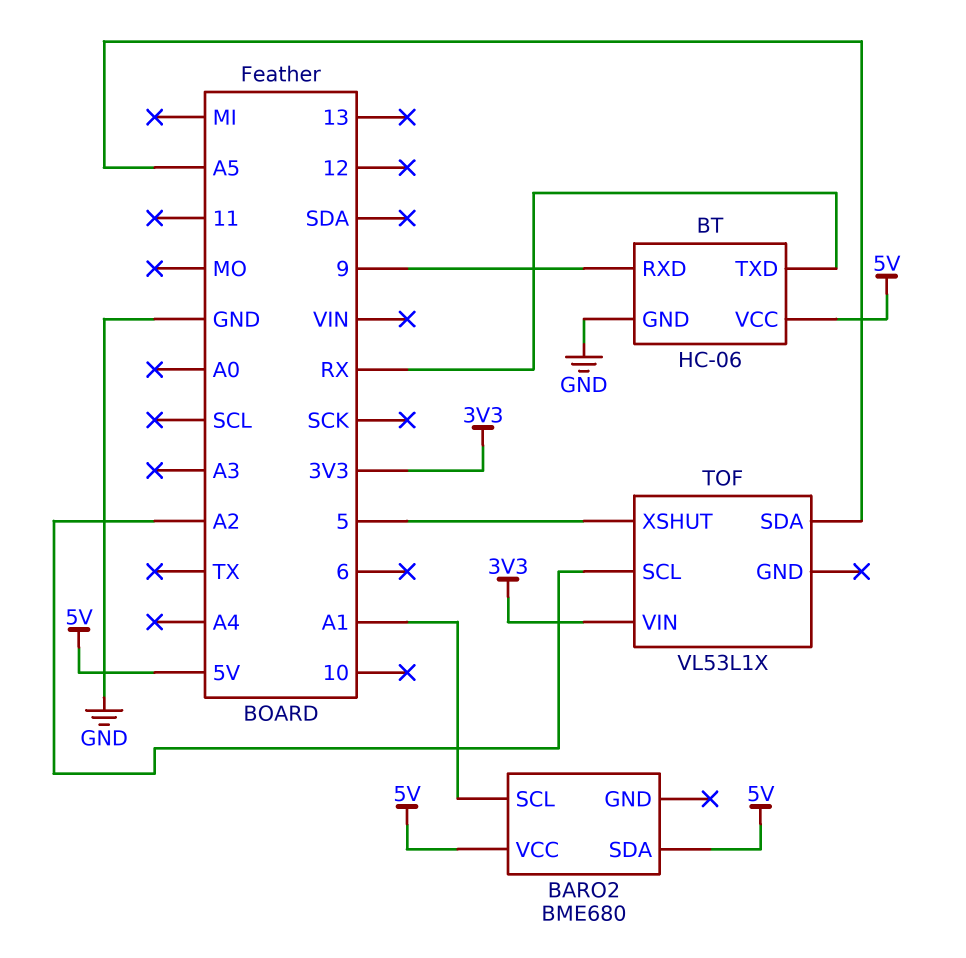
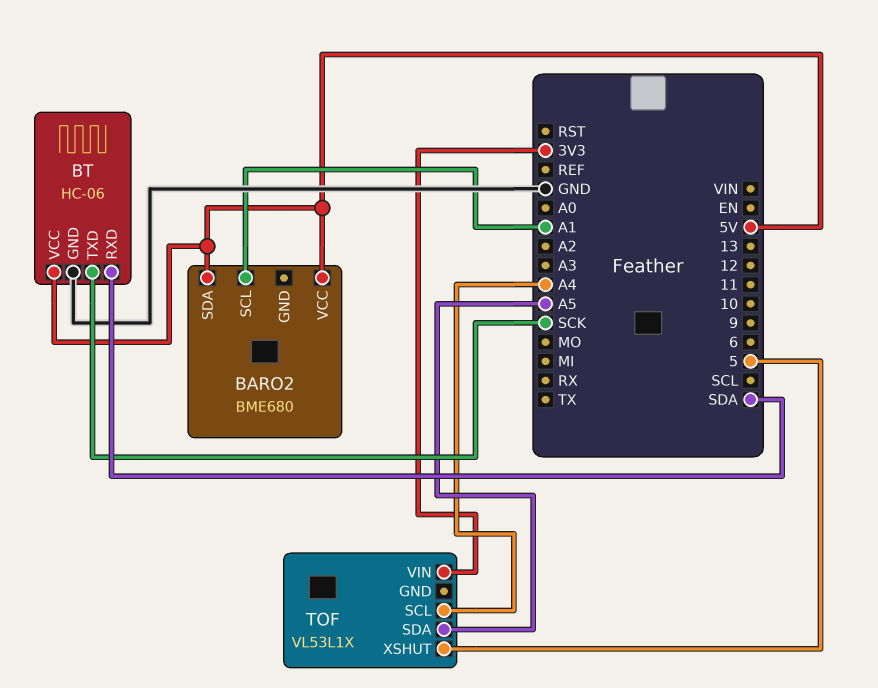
BT pin RXD: 9 -> SDA
BT pin TXD: RX -> SCK
TOF pin SCL: A2 -> A4

